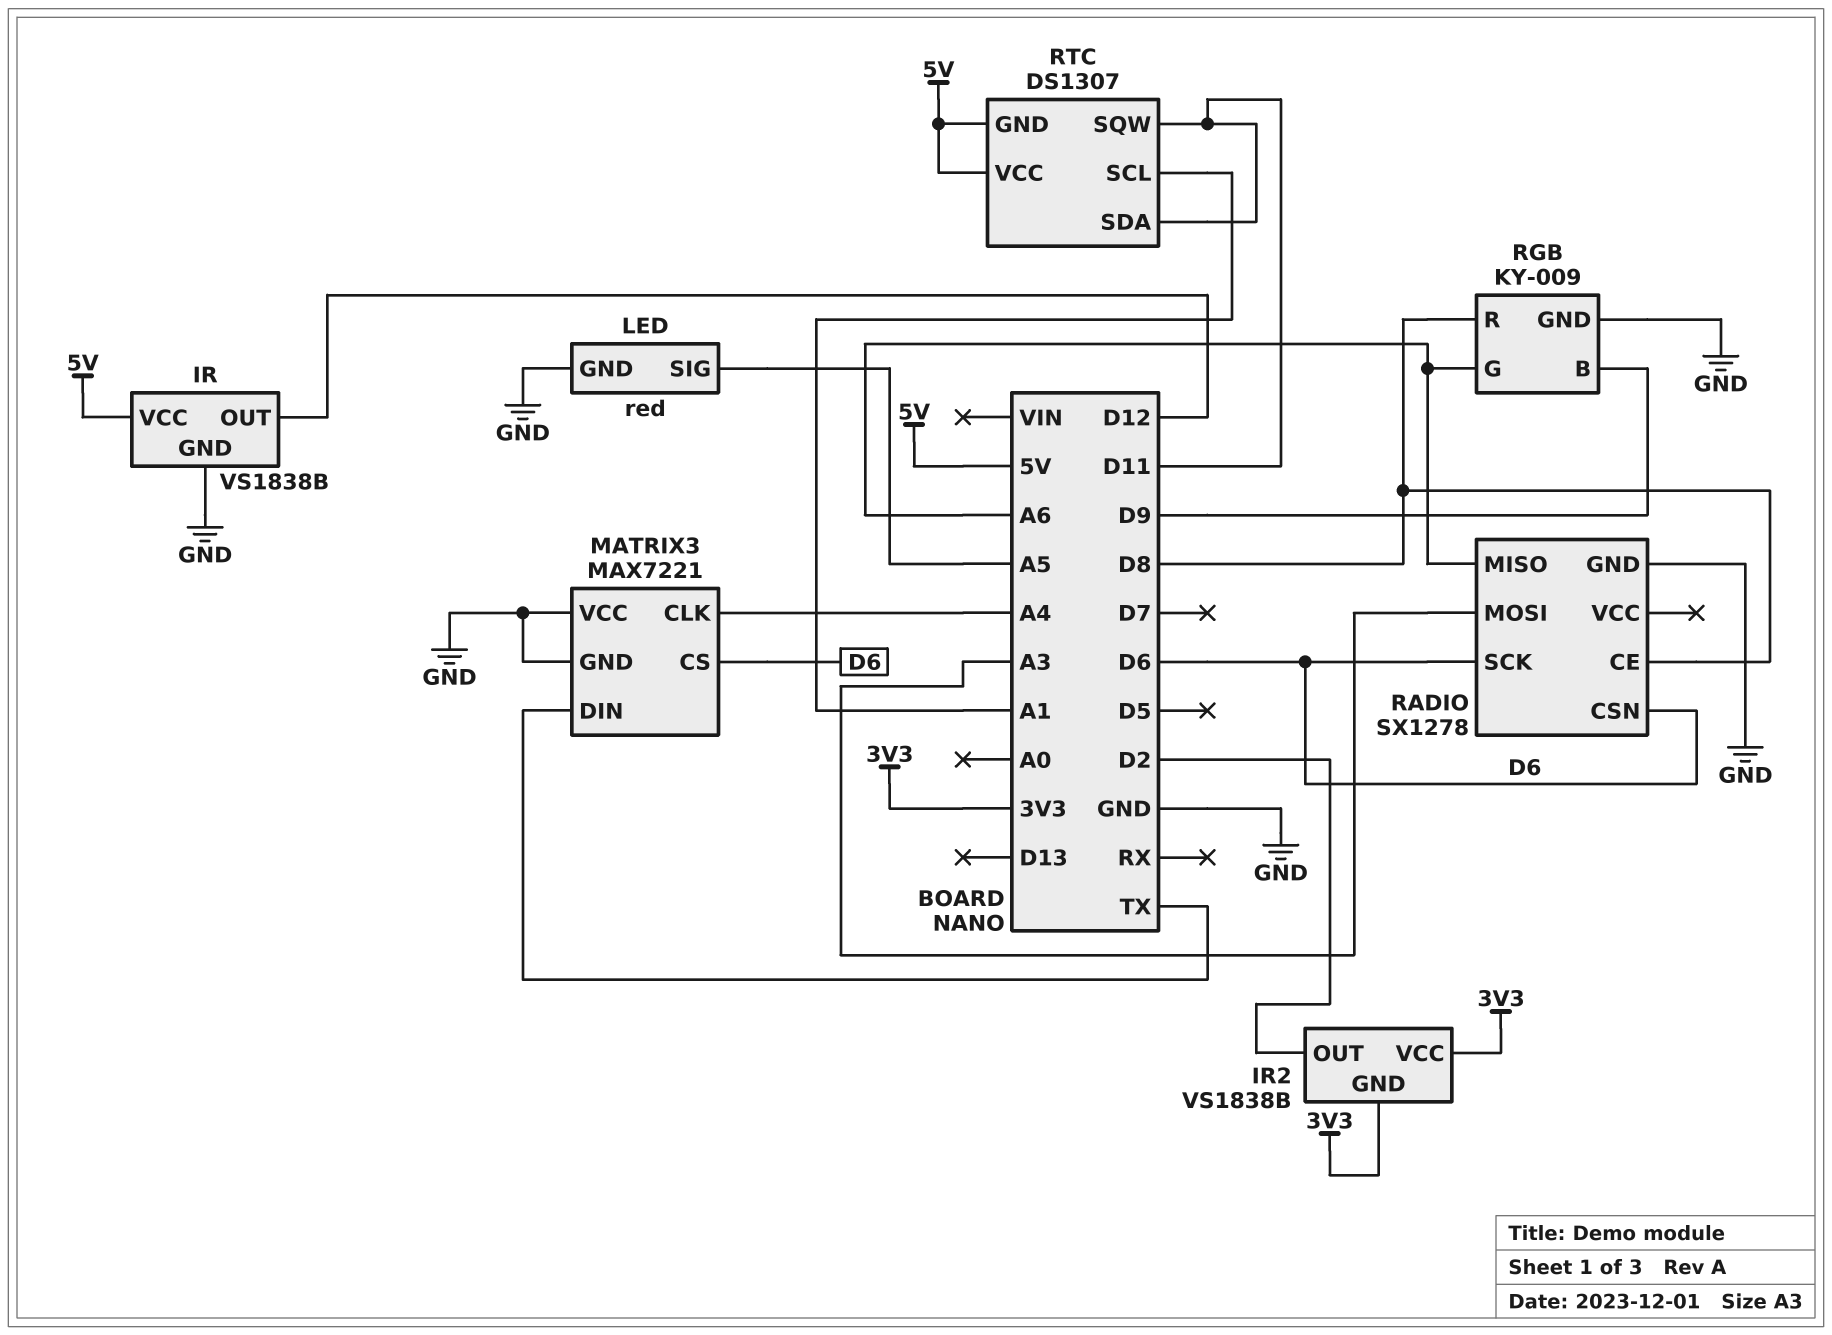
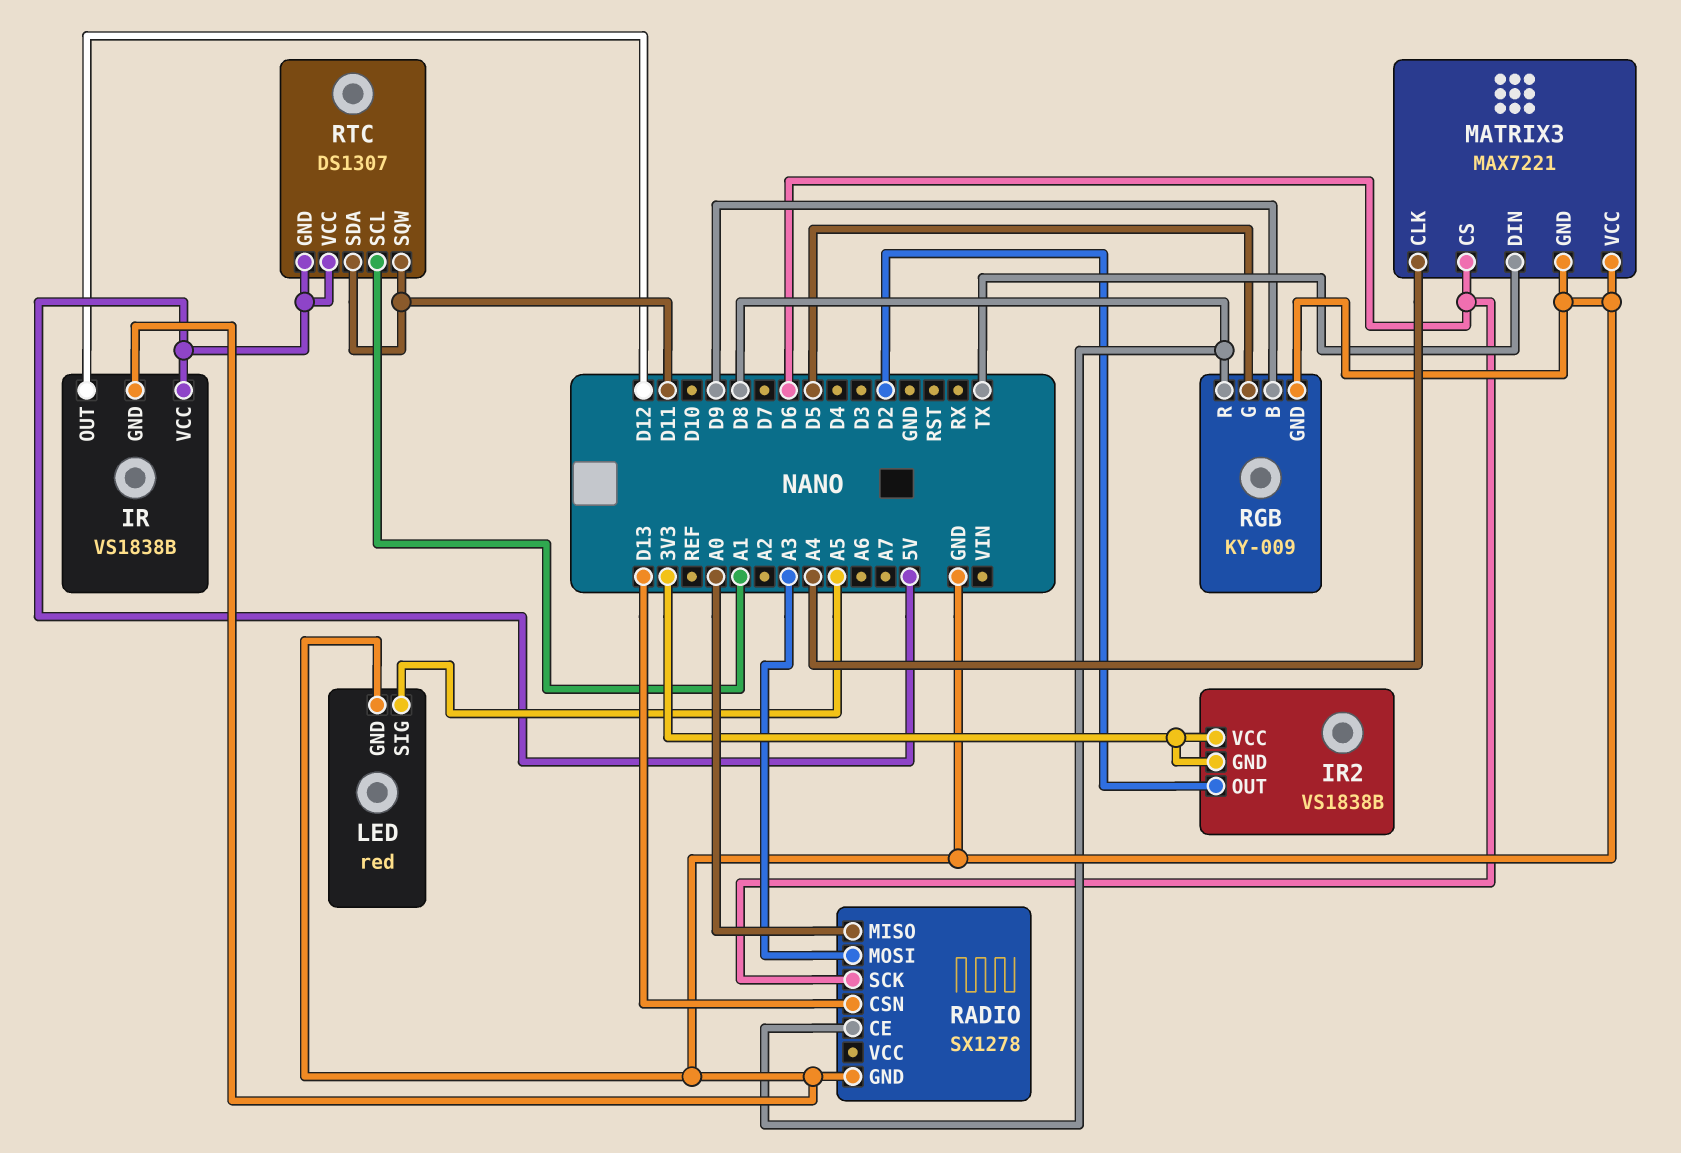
RADIO pin CSN: D6 -> D13
RADIO pin MISO: A6 -> A0
RGB pin G: A6 -> D5

